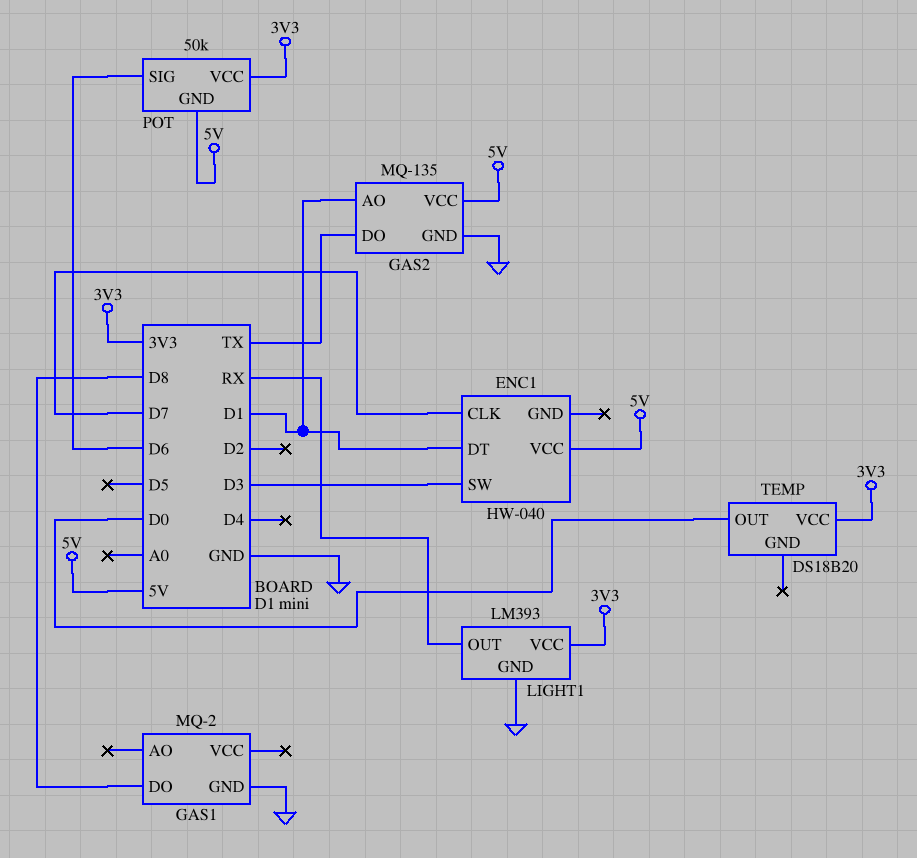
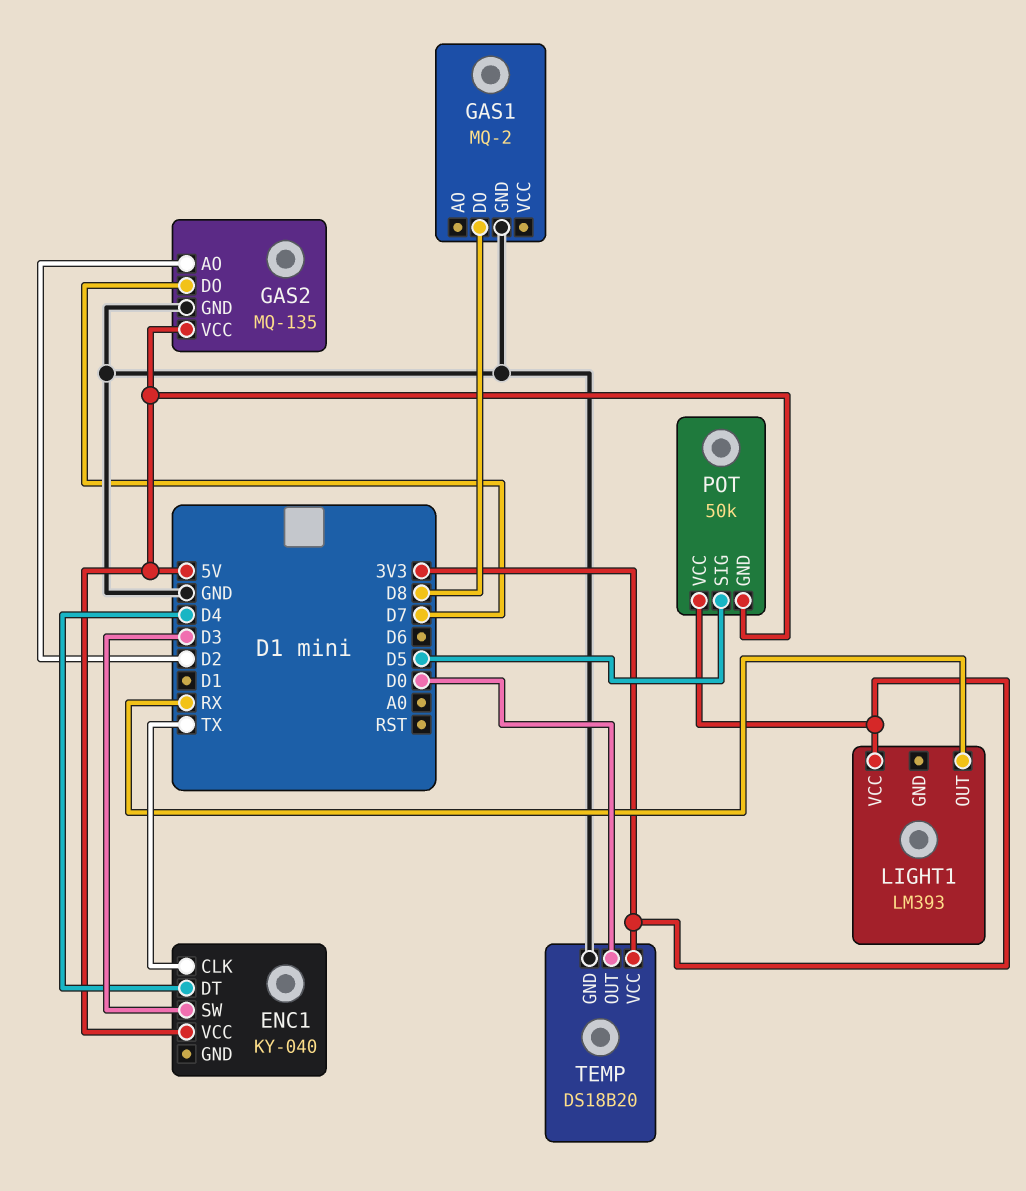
ENC1: HW-040 -> KY-040
ENC1 pin CLK: D7 -> TX
ENC1 pin DT: D1 -> D4
GAS2 pin AO: D1 -> D2
GAS2 pin DO: TX -> D7
LIGHT1 pin GND: GND -> none
POT pin SIG: D6 -> D5
TEMP pin GND: none -> GND

